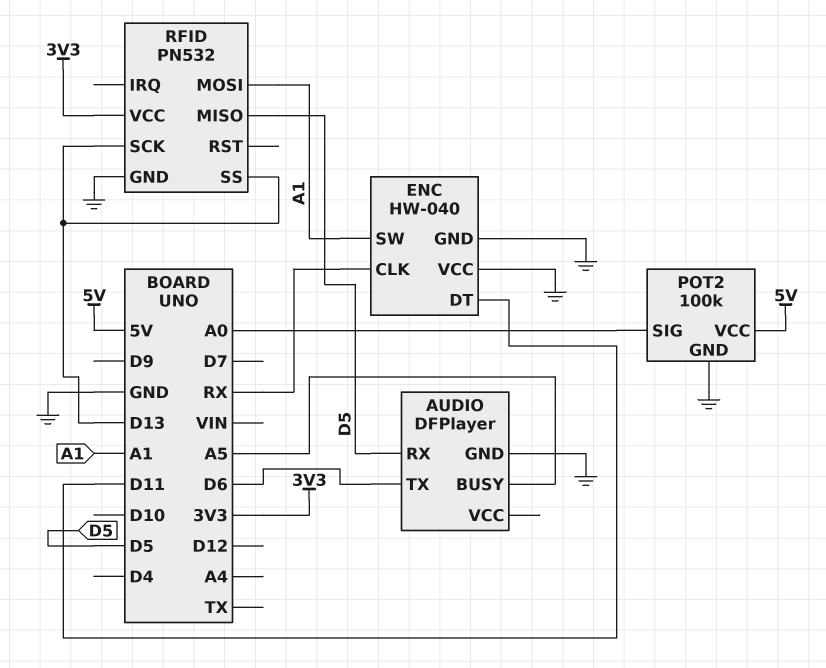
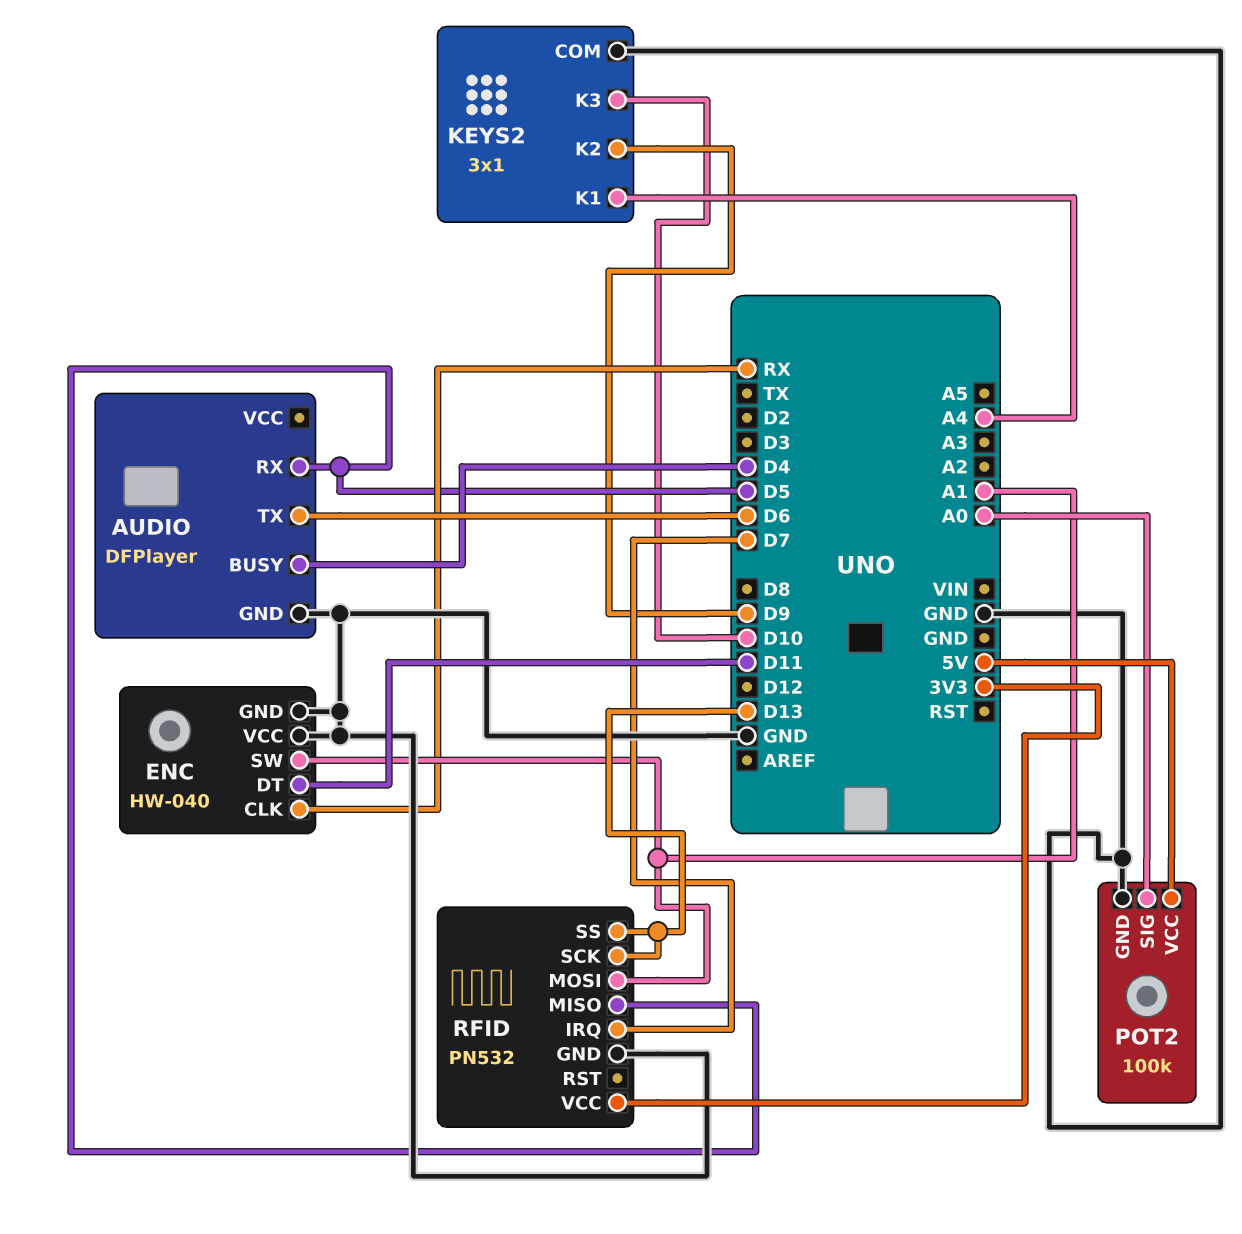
AUDIO pin BUSY: A5 -> D4
KEYS2: none -> 3x1
KEYS2 pin COM: none -> GND
KEYS2 pin K1: none -> A4
KEYS2 pin K2: none -> D9
KEYS2 pin K3: none -> D10
RFID pin IRQ: none -> D7

